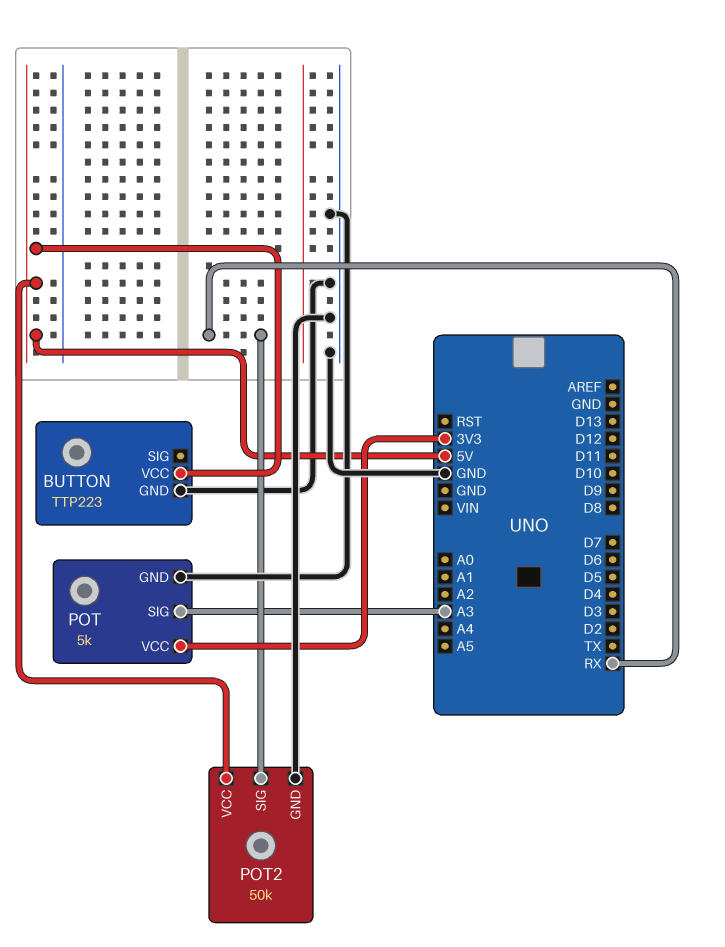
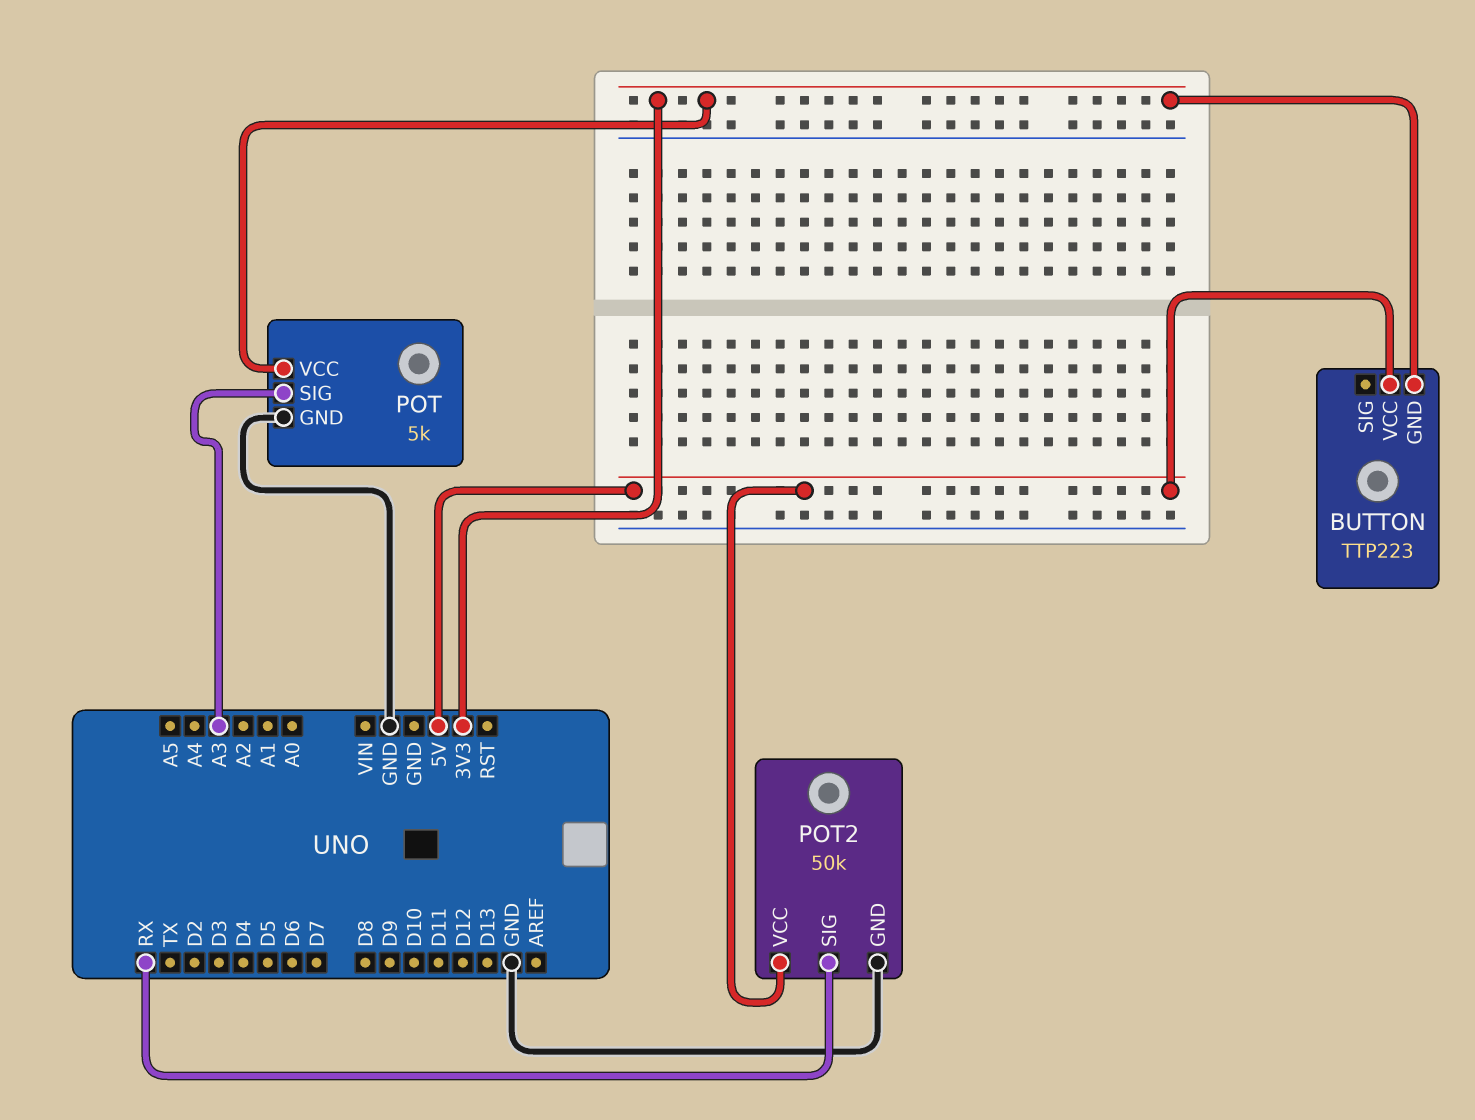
BUTTON pin GND: GND -> 3V3

